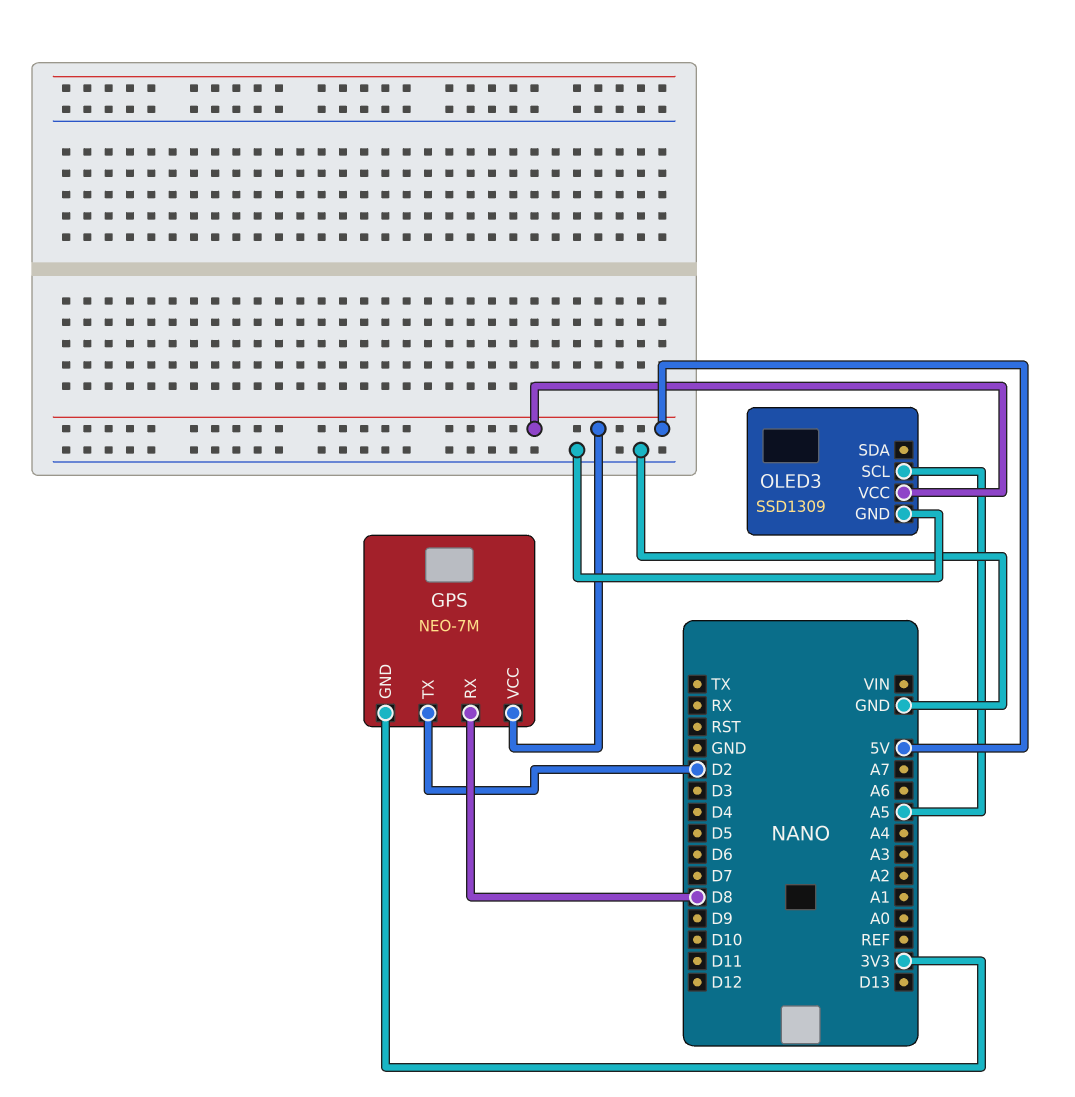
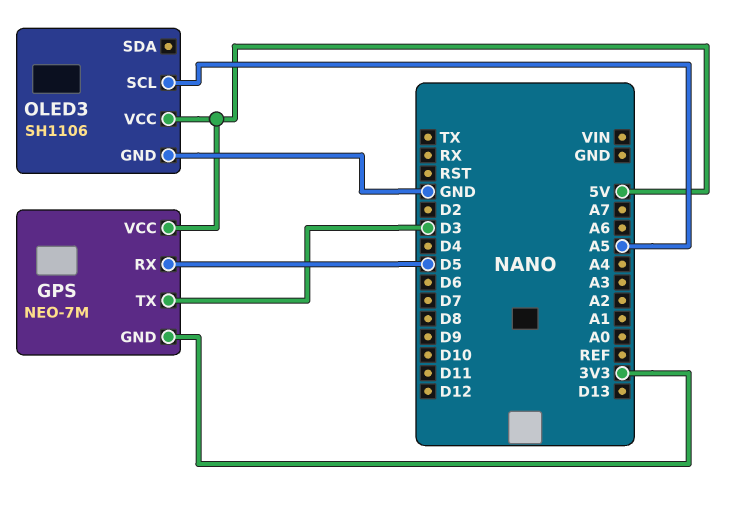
GPS pin RX: D8 -> D5
GPS pin TX: D2 -> D3
OLED3: SSD1309 -> SH1106

